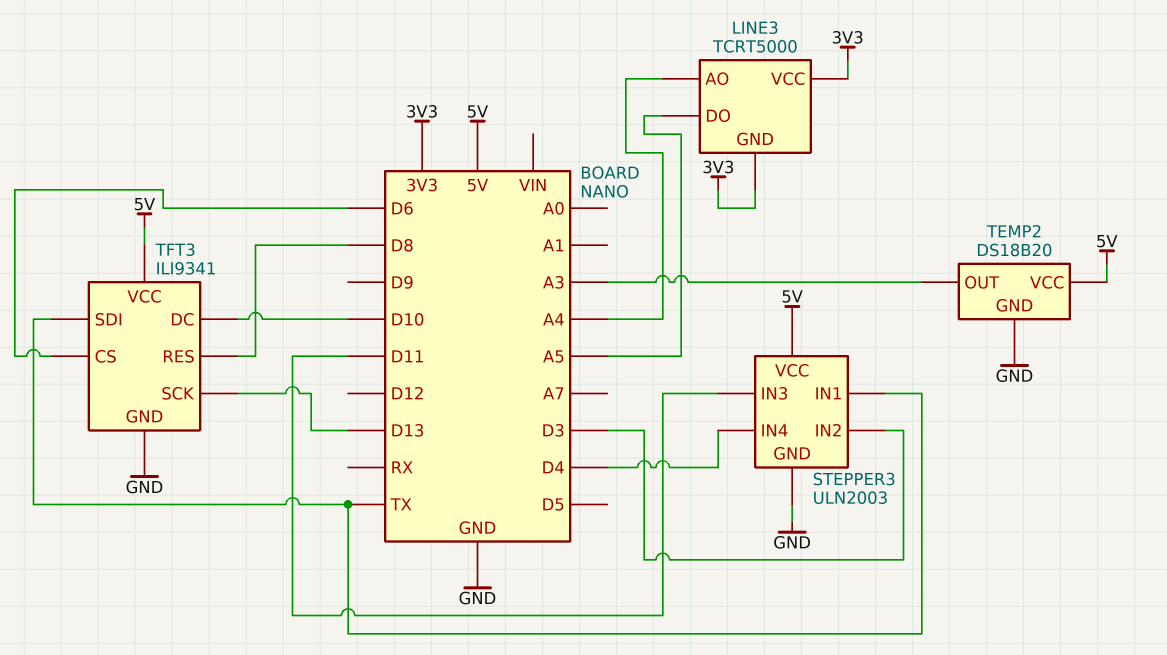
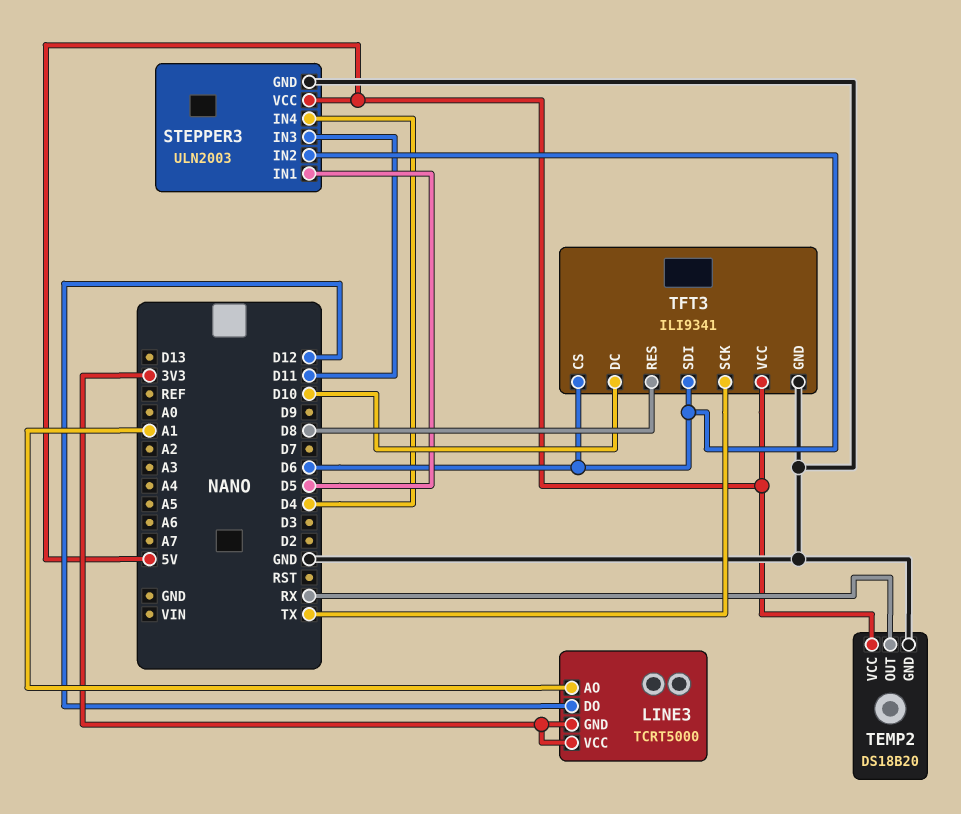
LINE3 pin AO: A4 -> A1
LINE3 pin DO: A5 -> D12
STEPPER3 pin IN1: TX -> D5
STEPPER3 pin IN2: D3 -> D6
TEMP2 pin OUT: A3 -> RX
TFT3 pin SCK: D13 -> TX
TFT3 pin SDI: TX -> D6

